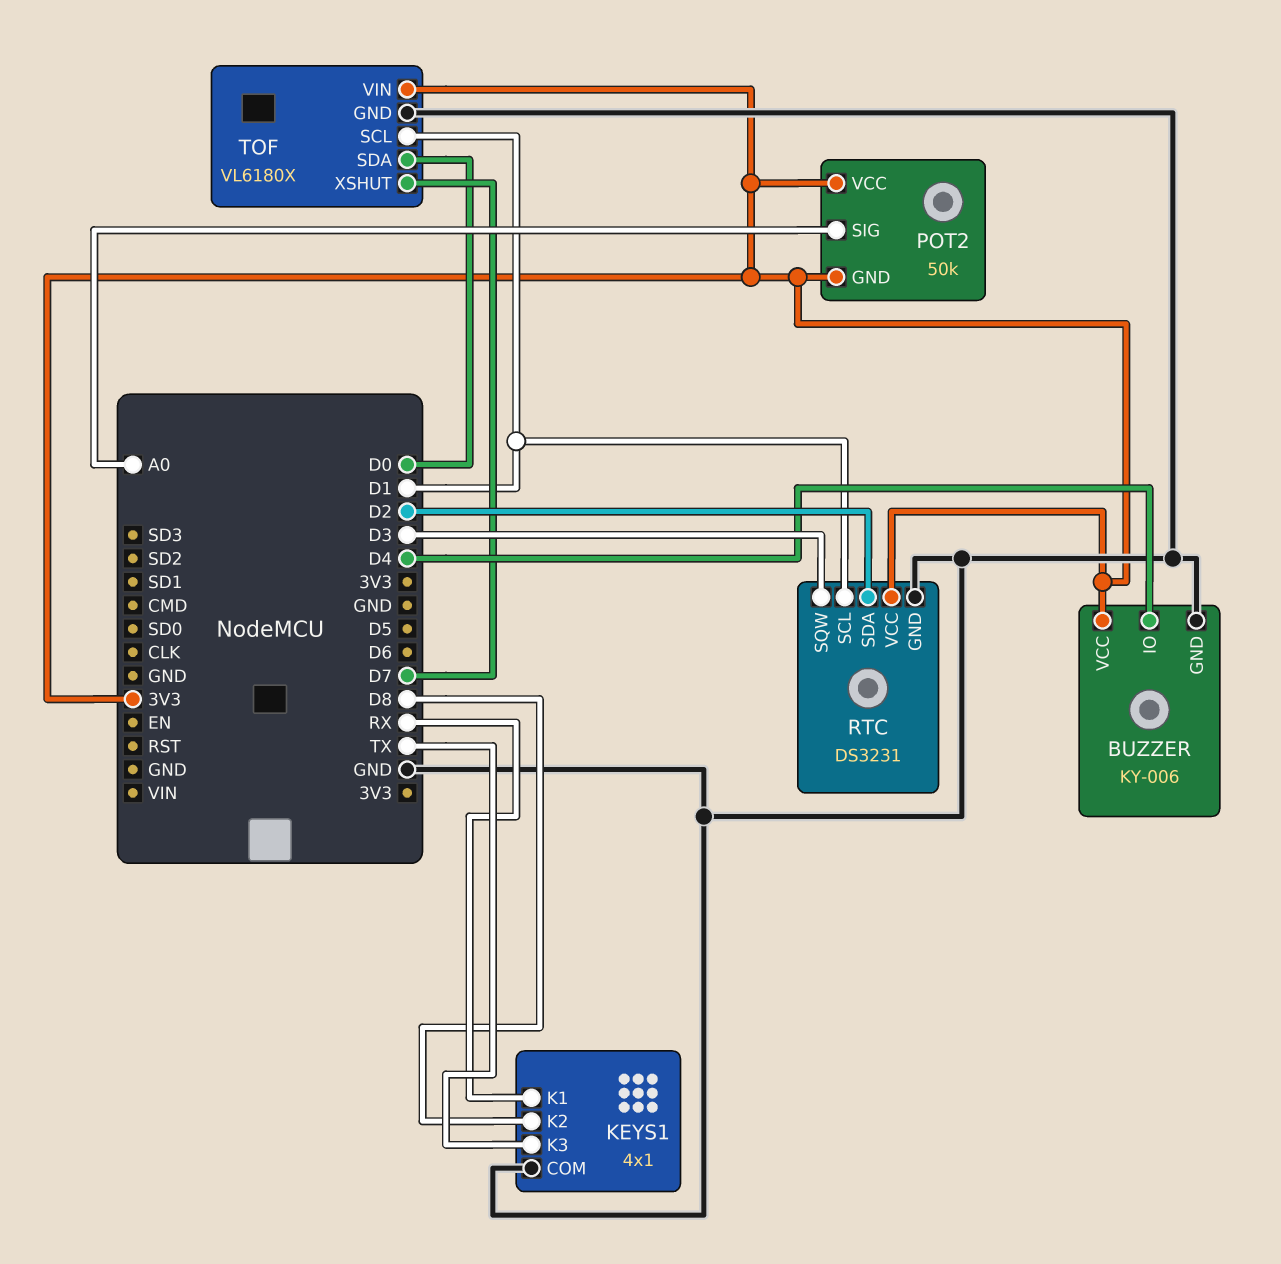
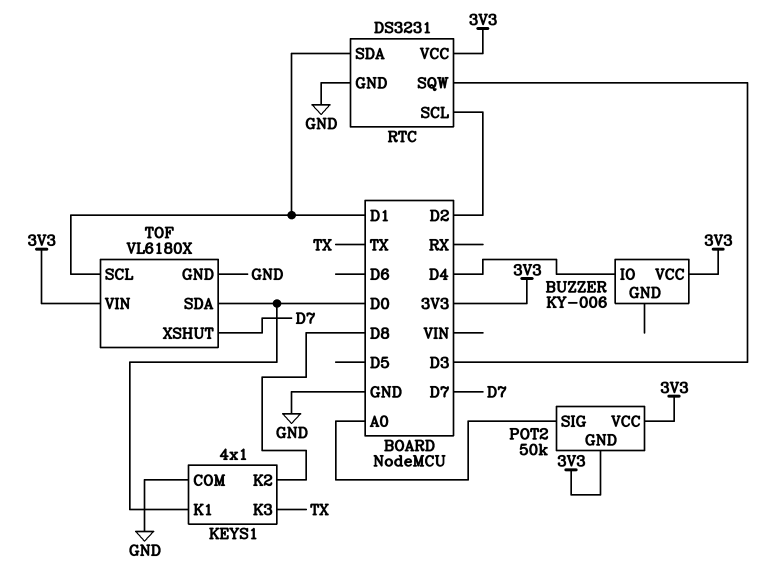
BUZZER pin GND: GND -> none
KEYS1 pin K1: RX -> D0
RTC pin SCL: D1 -> D2
RTC pin SDA: D2 -> D1

